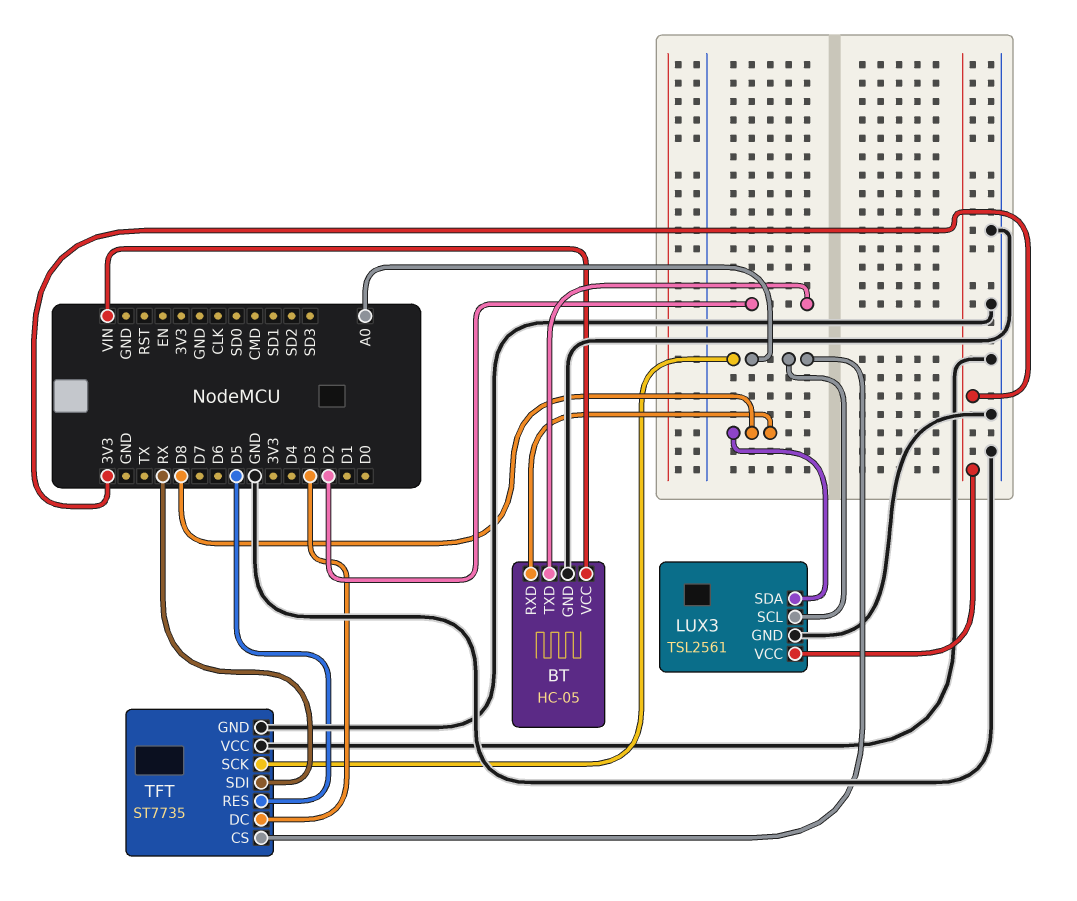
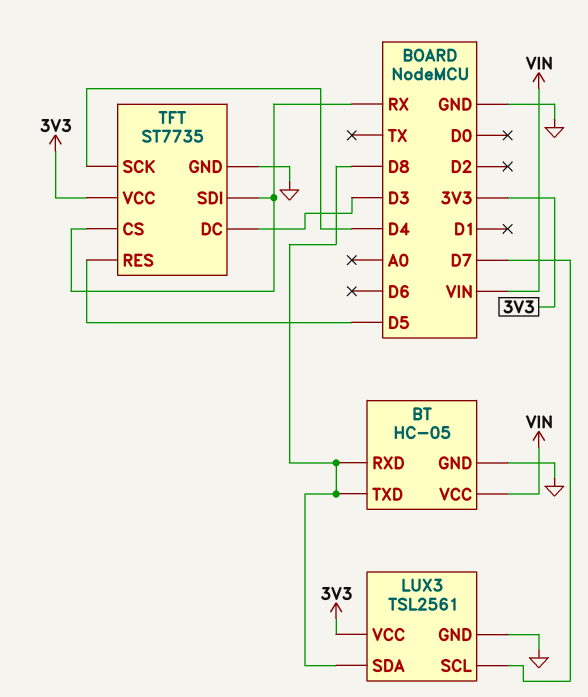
BT pin TXD: D2 -> D8
LUX3 pin SCL: A0 -> D7
TFT pin CS: A0 -> RX
TFT pin SCK: A0 -> D4
TFT pin VCC: GND -> 3V3

